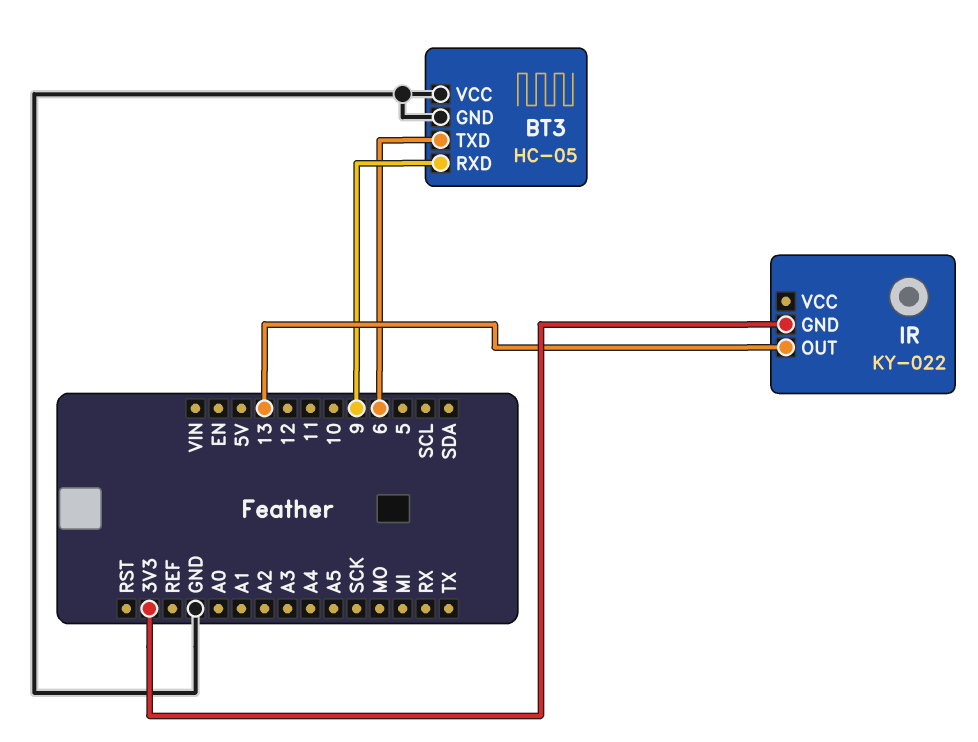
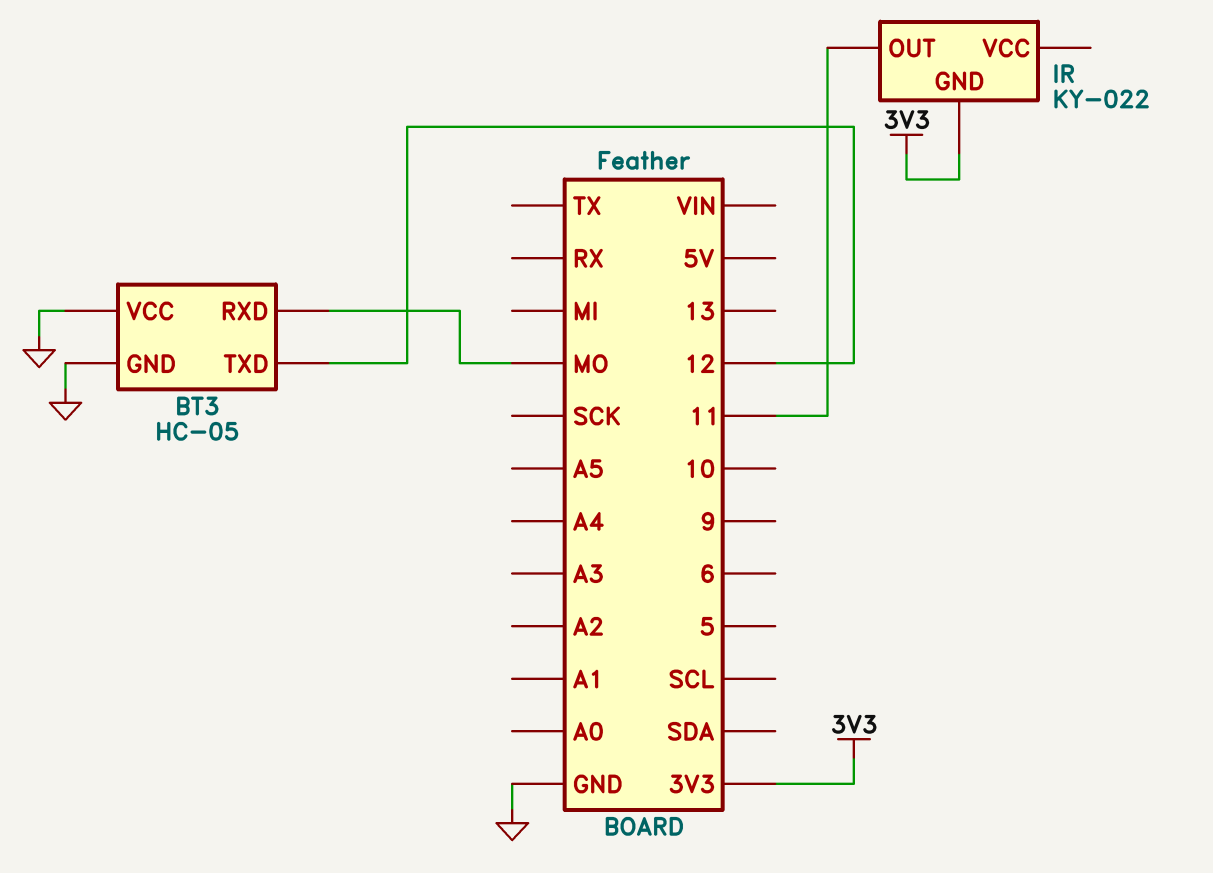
BT3 pin RXD: 9 -> MO
BT3 pin TXD: 6 -> 12
IR pin OUT: 13 -> 11

